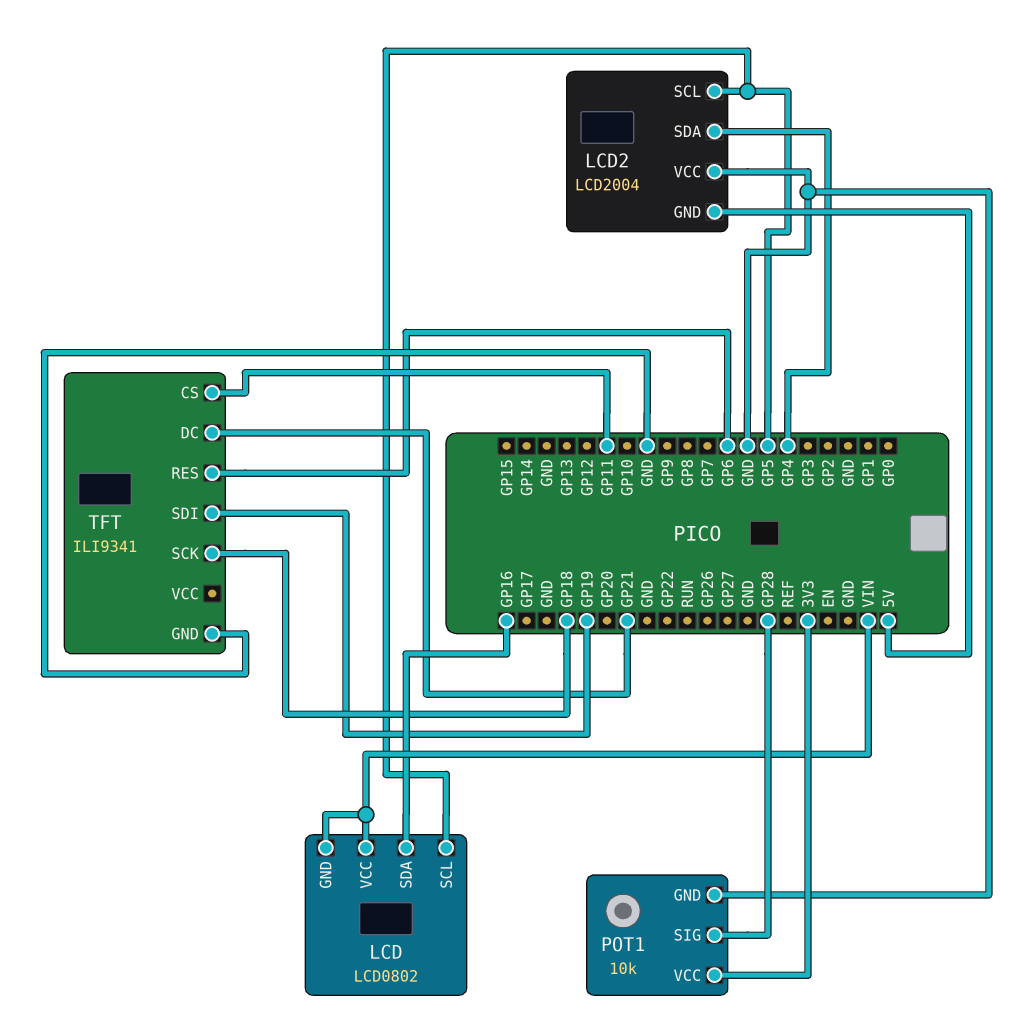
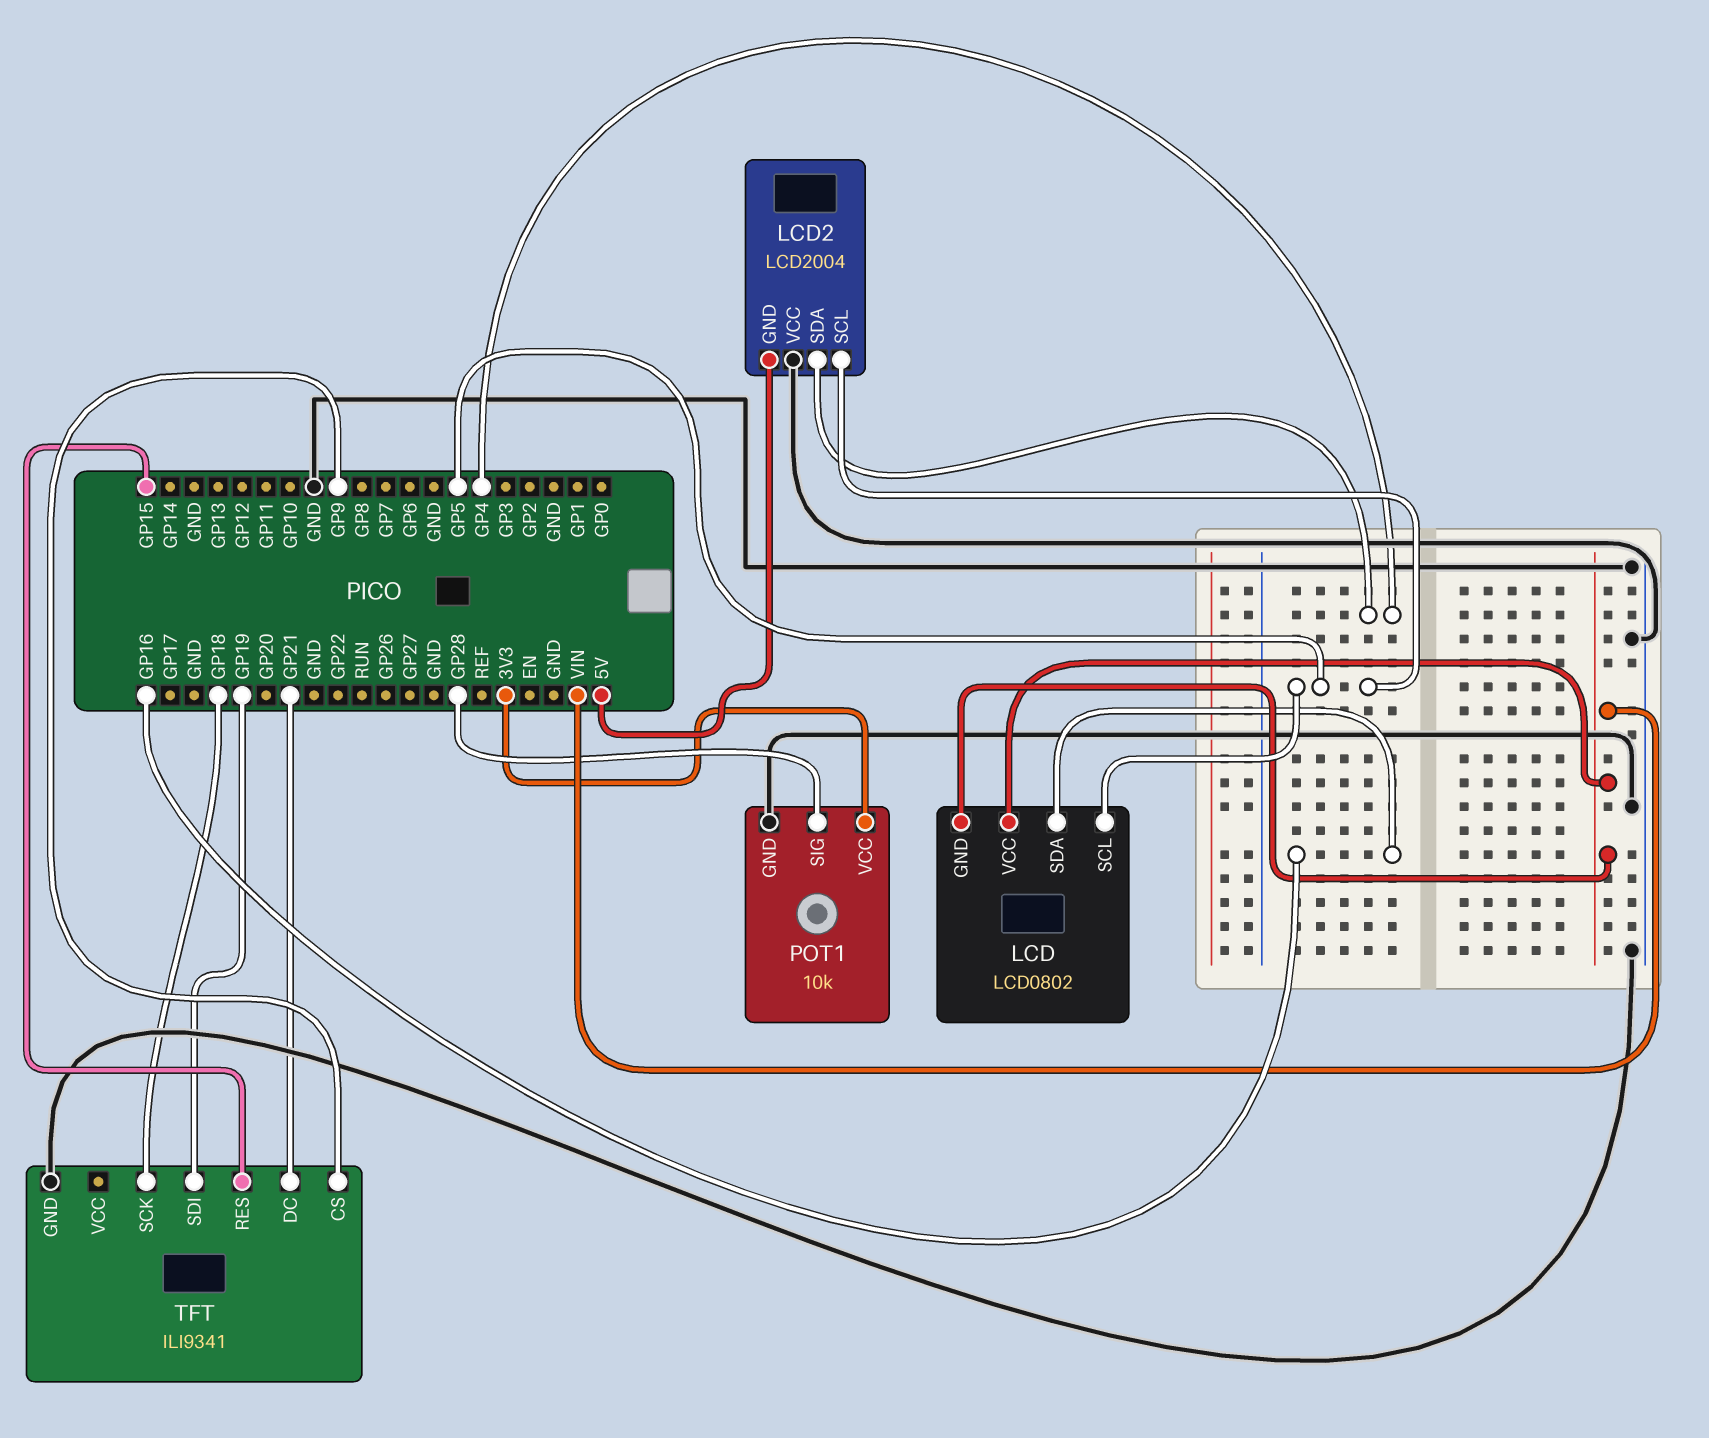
TFT pin CS: GP11 -> GP9
TFT pin RES: GP6 -> GP15

